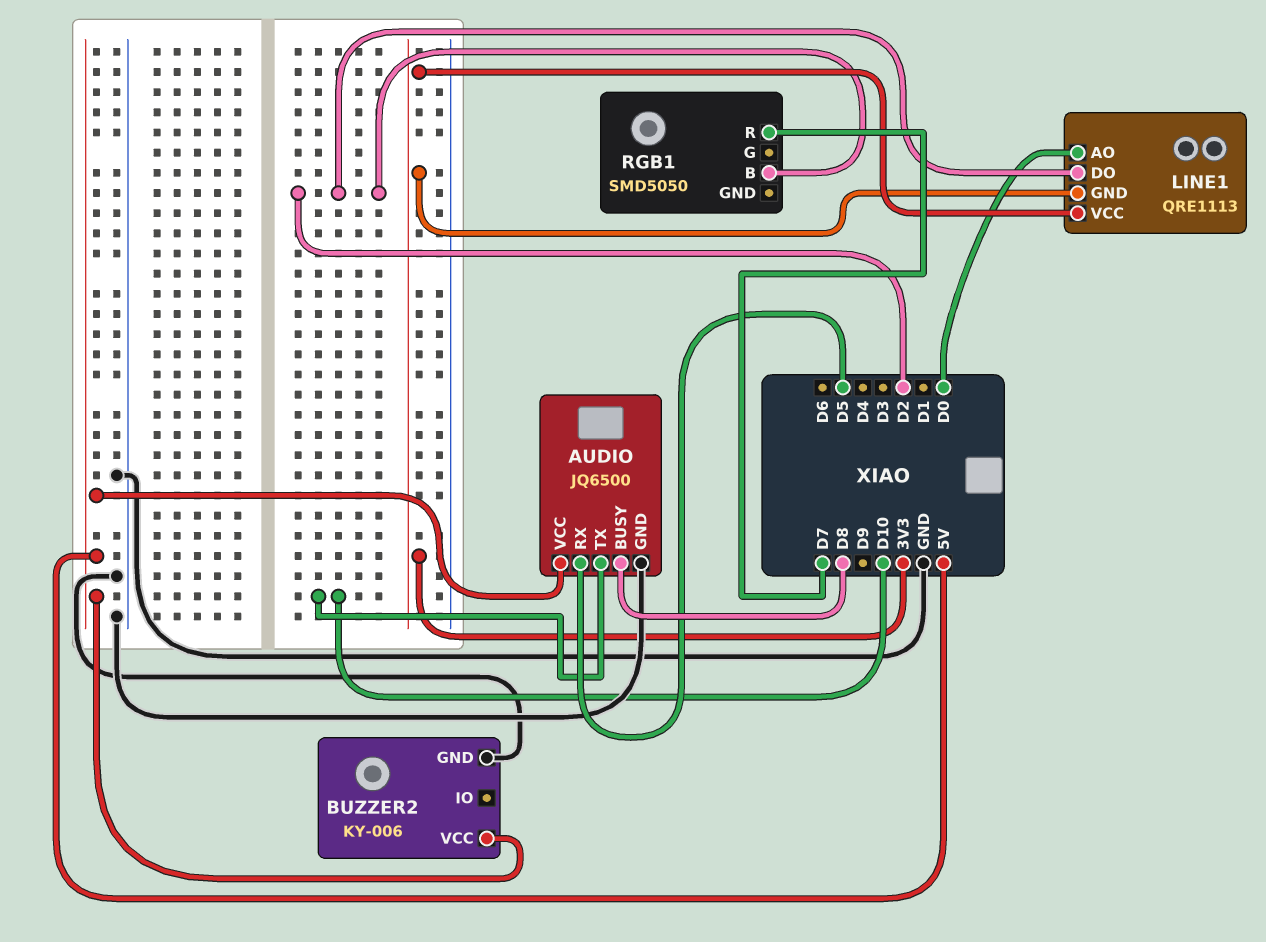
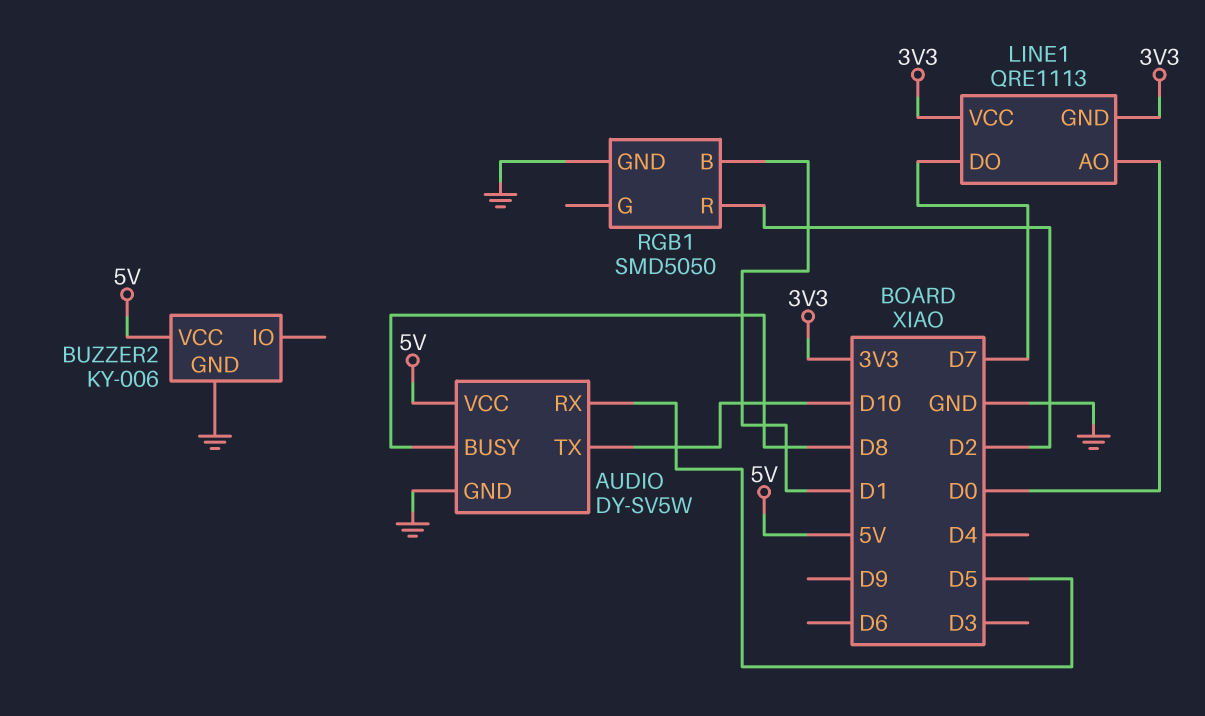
AUDIO: JQ6500 -> DY-SV5W
LINE1 pin DO: D2 -> D7
RGB1 pin B: D2 -> D1
RGB1 pin GND: none -> GND
RGB1 pin R: D7 -> D2

